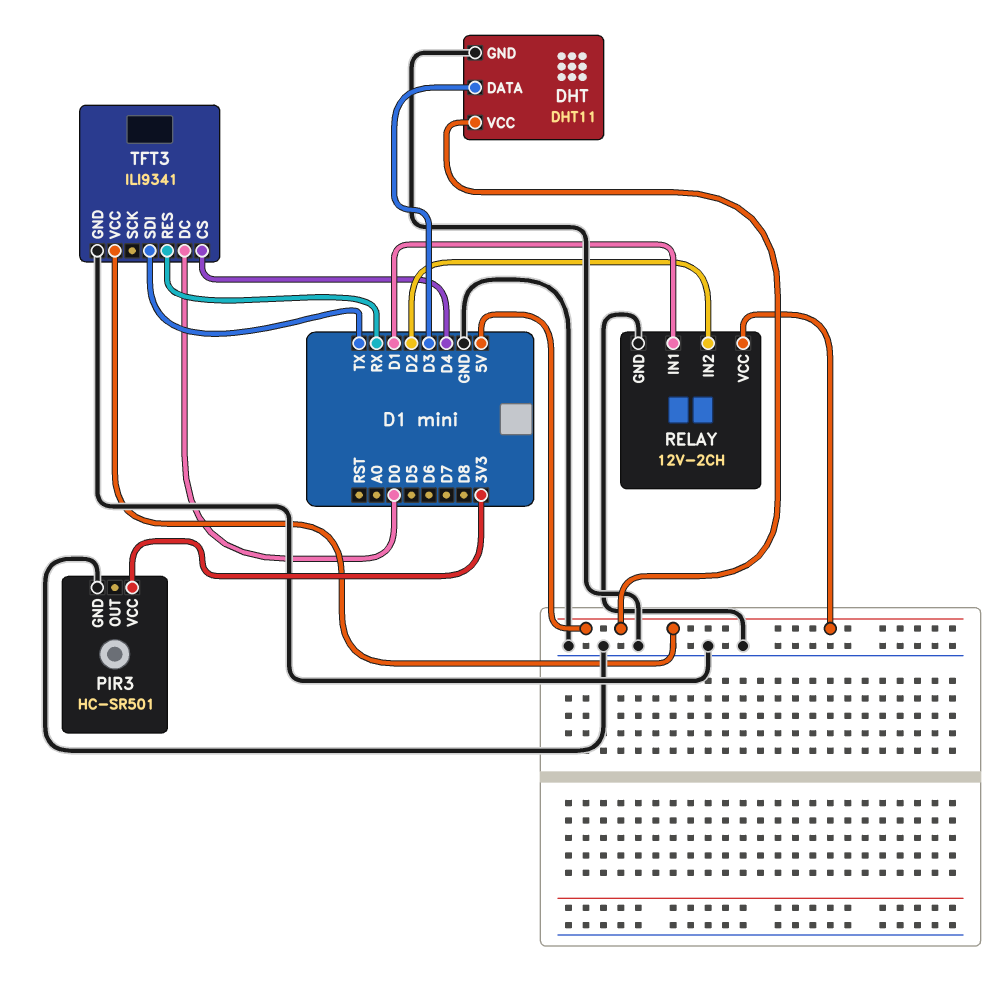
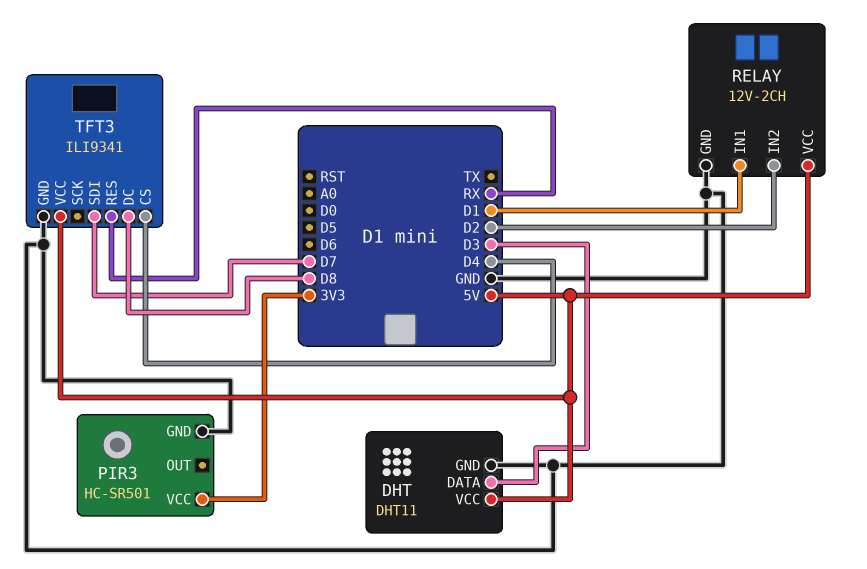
TFT3 pin DC: D0 -> D8
TFT3 pin SDI: TX -> D7

